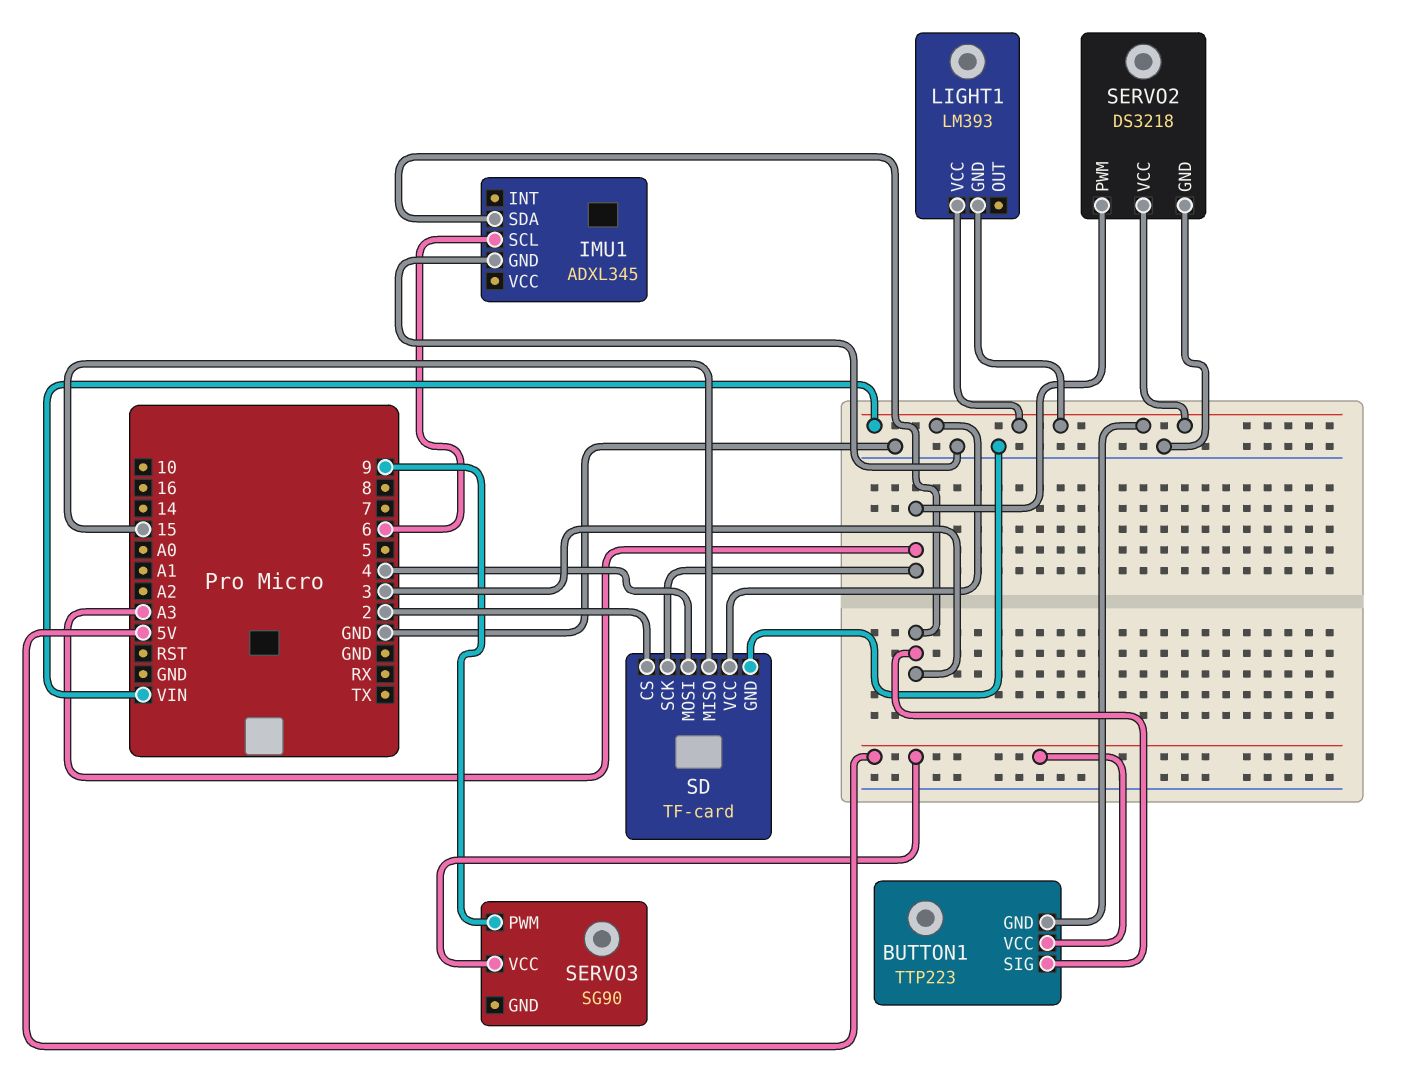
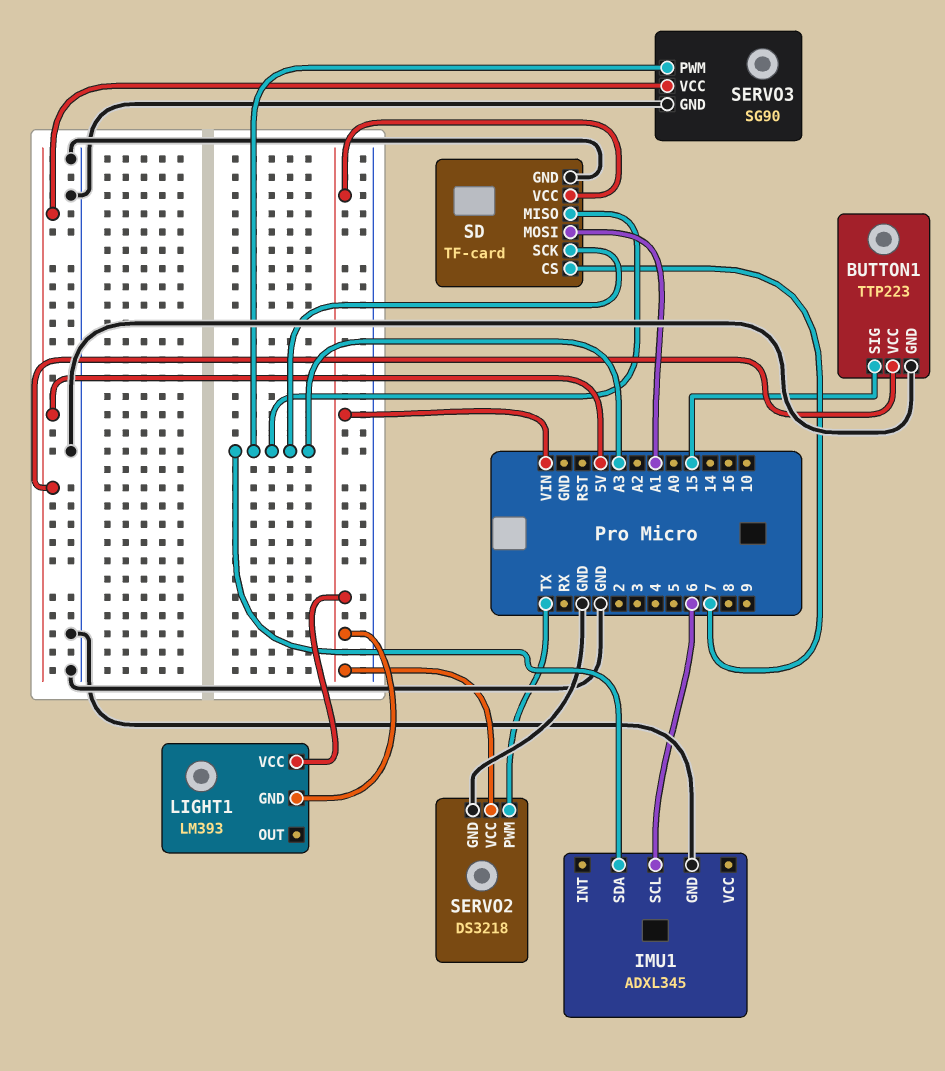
BUTTON1 pin GND: VIN -> GND
BUTTON1 pin SIG: 3 -> 15
IMU1 pin SDA: 3 -> A3
SD pin CS: 2 -> 7
SD pin MISO: 15 -> A3
SD pin MOSI: 4 -> A1
SERVO2 pin PWM: A3 -> TX
SERVO3 pin GND: none -> GND
SERVO3 pin PWM: 9 -> A3

